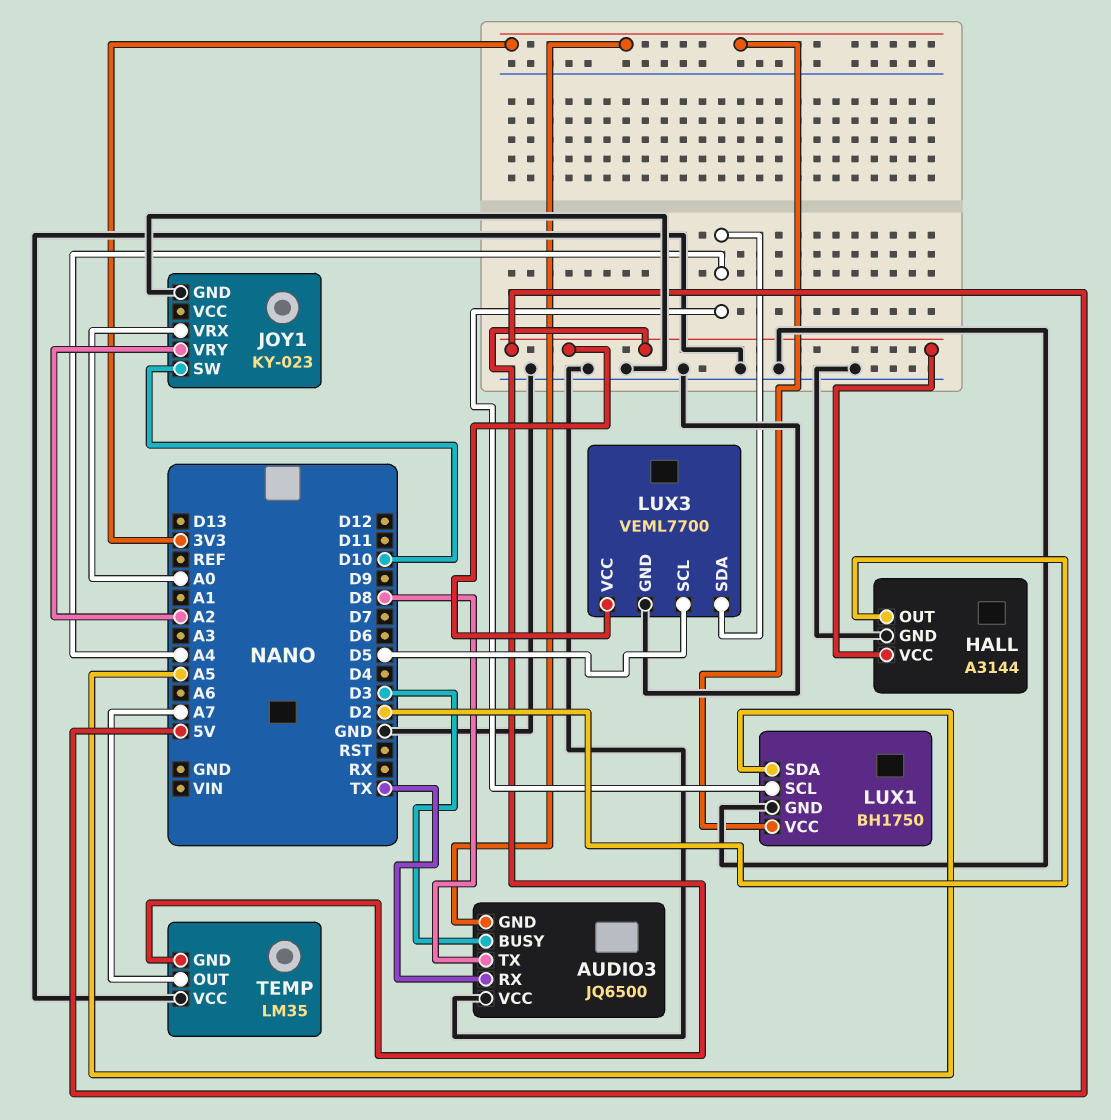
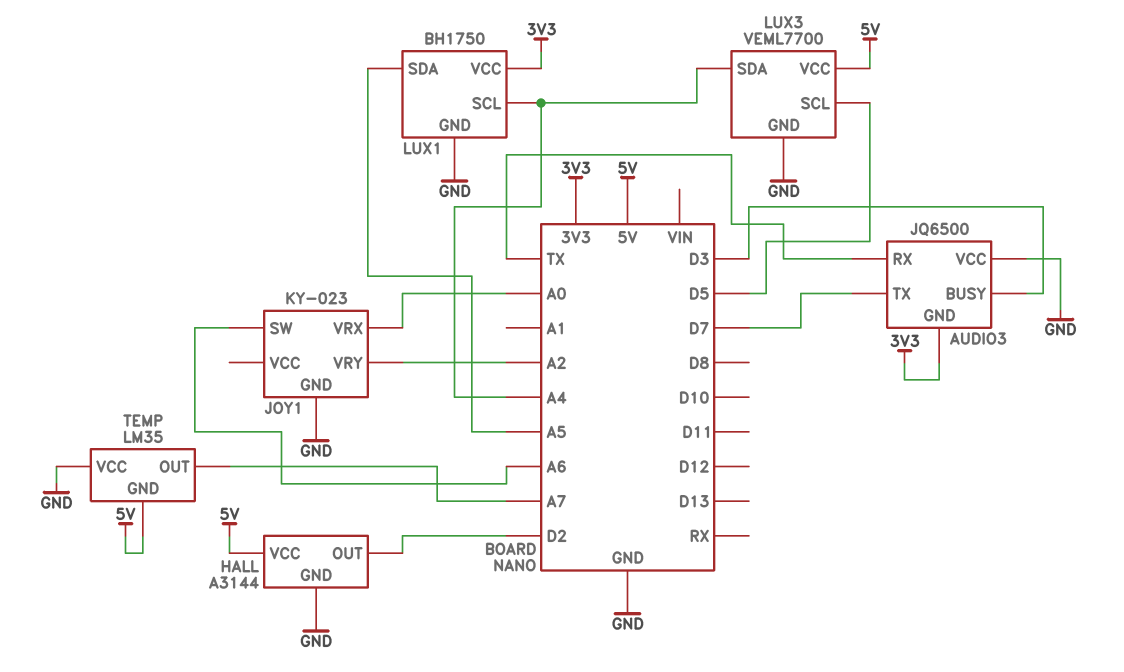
AUDIO3 pin TX: D8 -> D7
JOY1 pin SW: D10 -> A6

